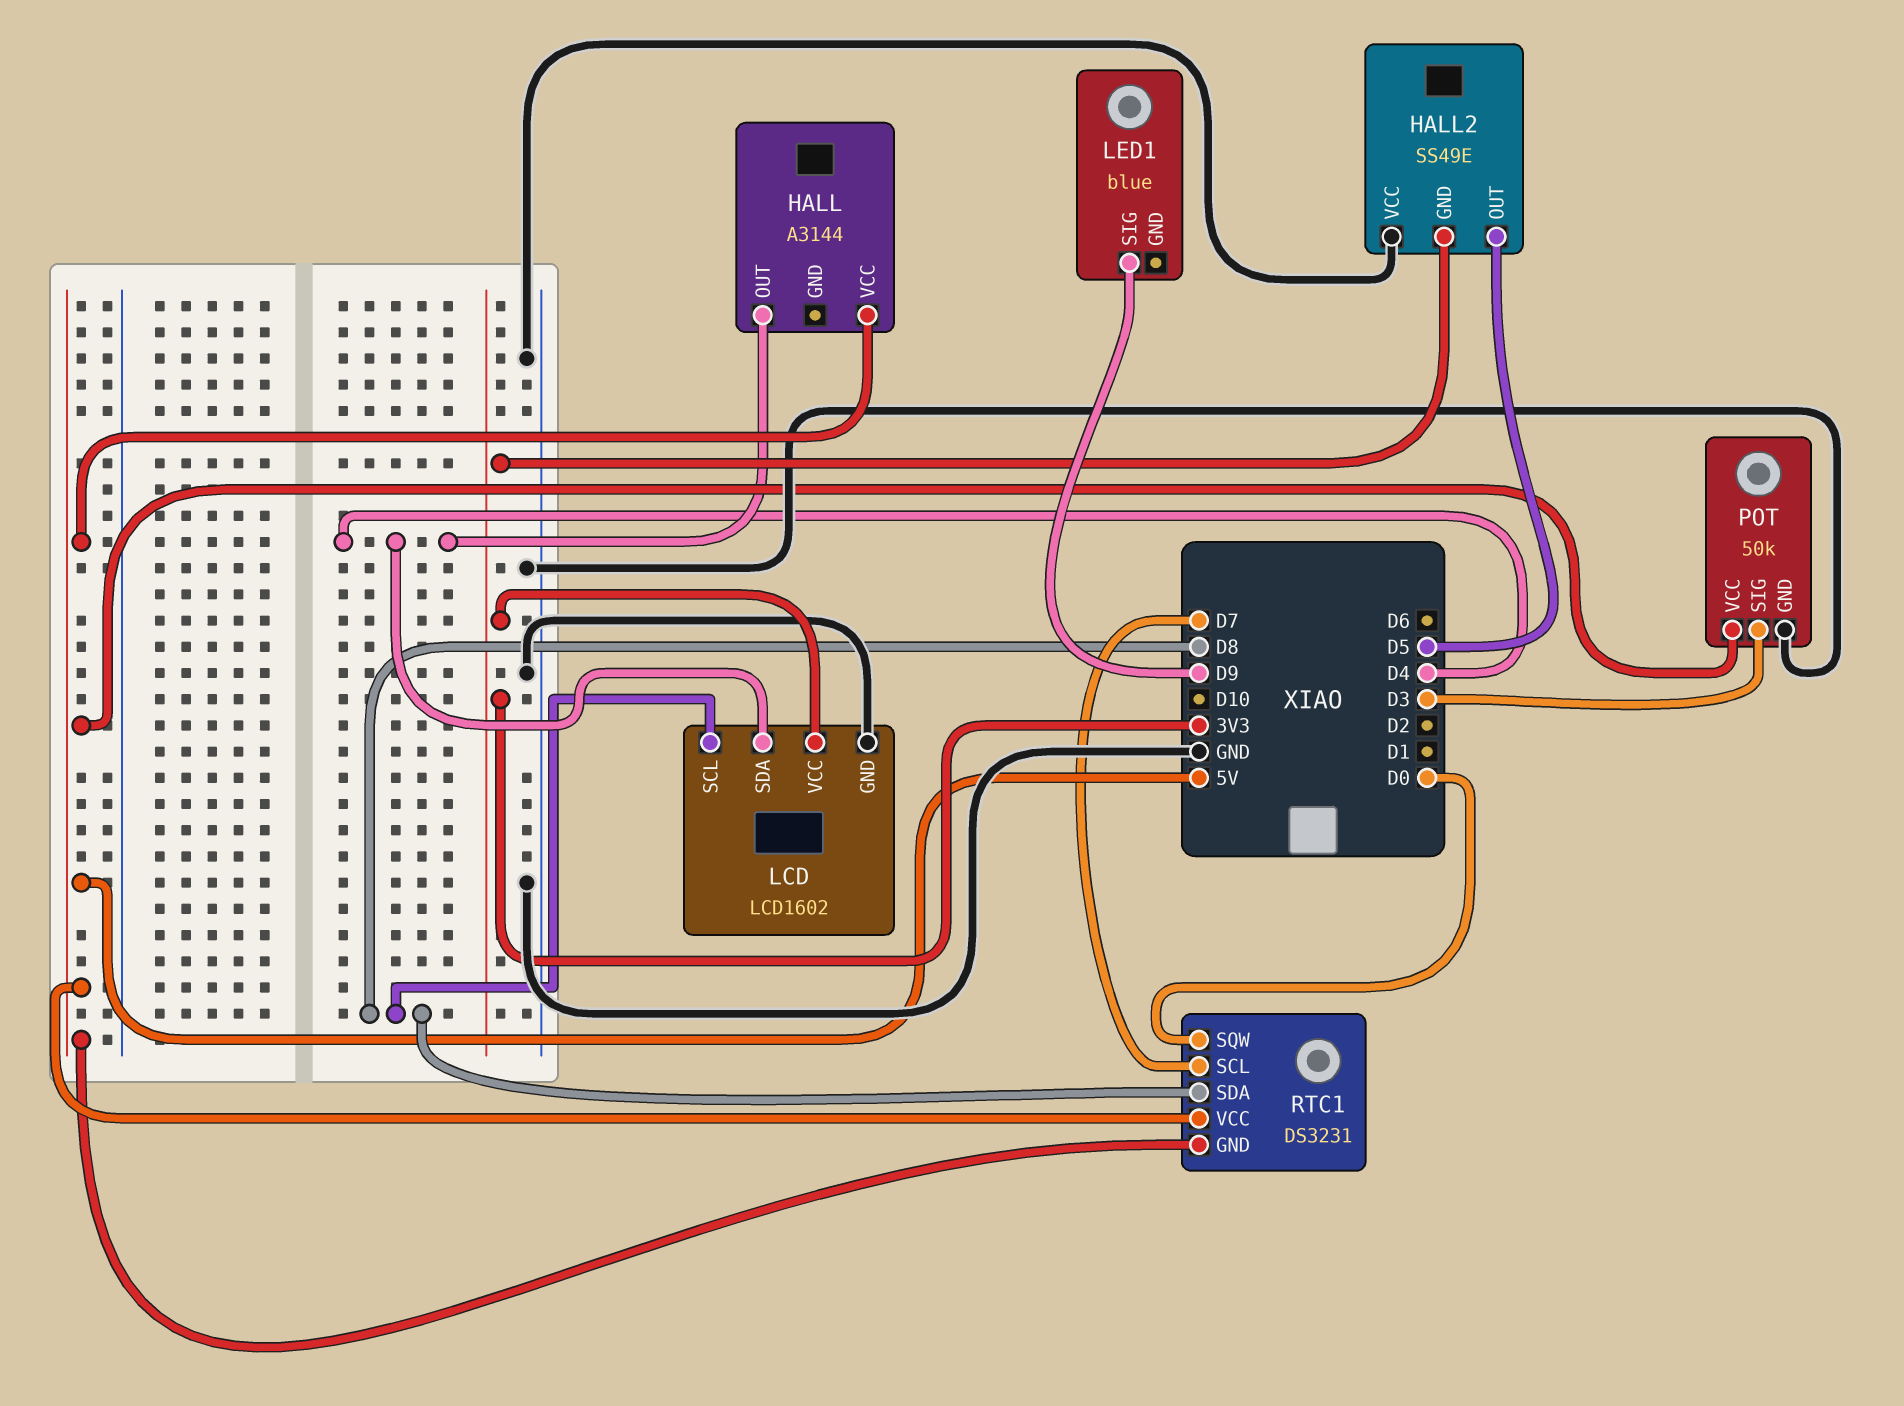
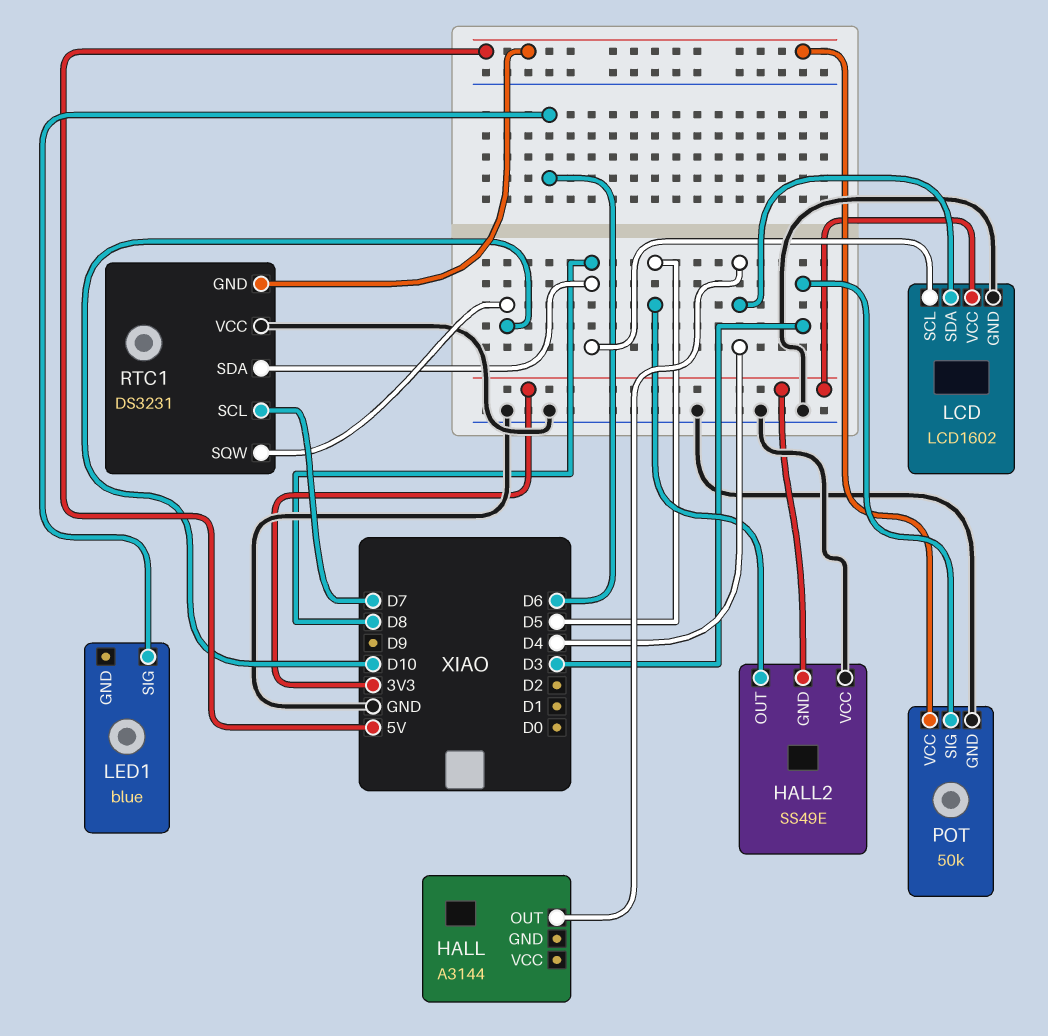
HALL pin VCC: 5V -> none
LED1 pin SIG: D9 -> D6
RTC1 pin SQW: D0 -> D10
RTC1 pin VCC: 5V -> GND

